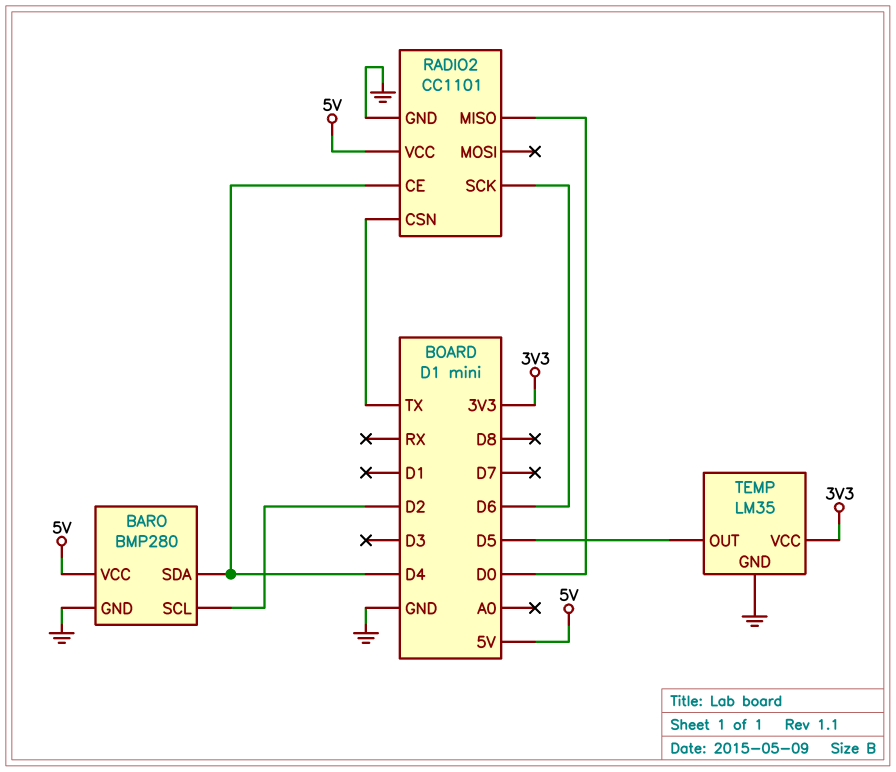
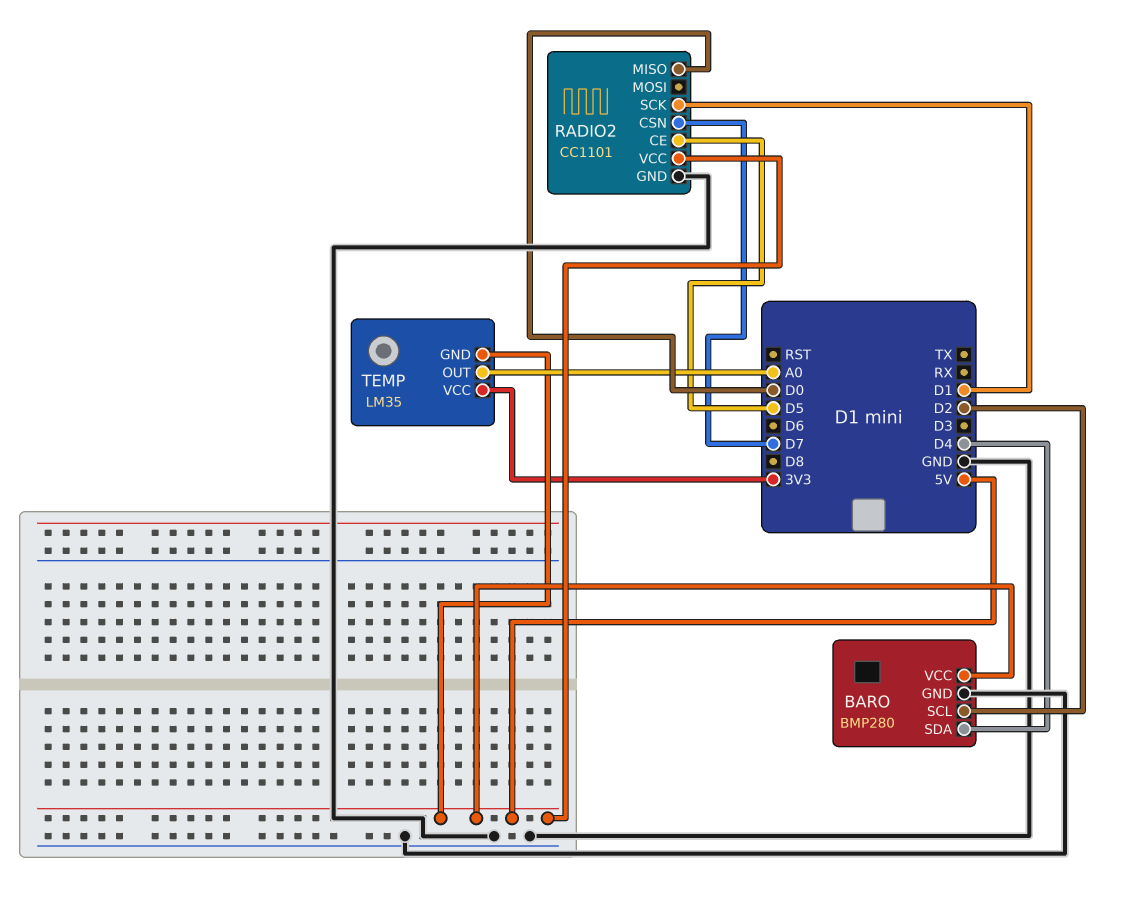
RADIO2 pin CE: D4 -> D5
RADIO2 pin CSN: TX -> D7
RADIO2 pin SCK: D6 -> D1
TEMP pin GND: GND -> 5V
TEMP pin OUT: D5 -> A0

